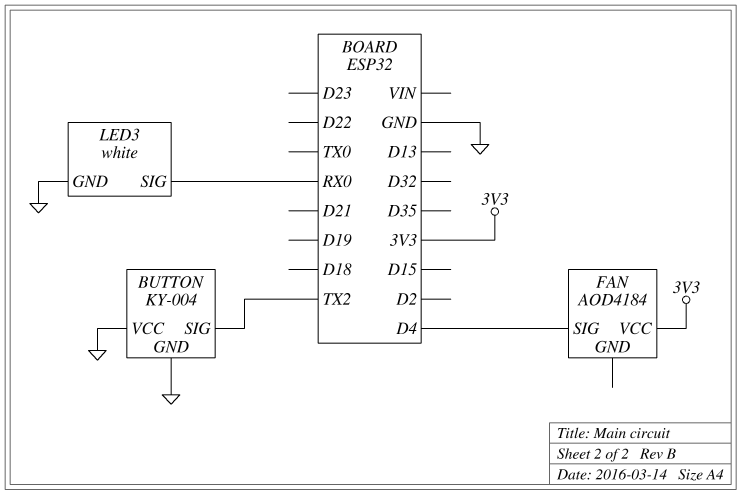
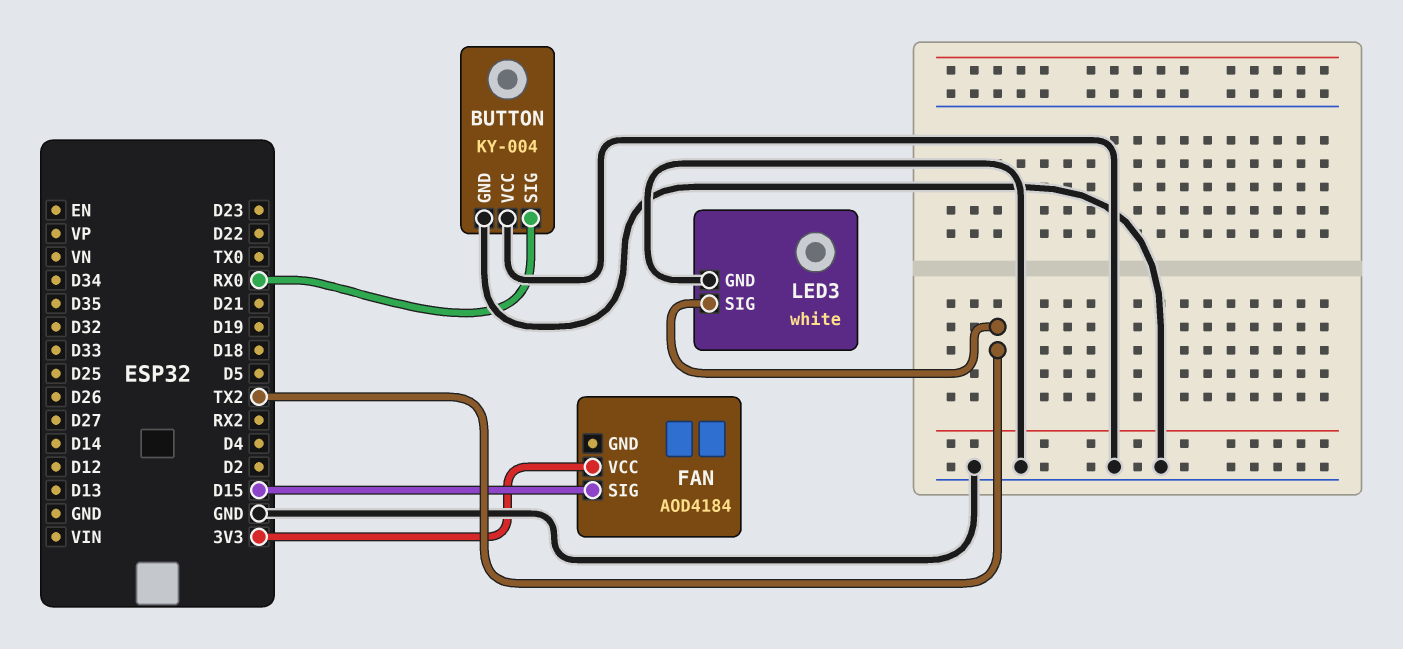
BUTTON pin SIG: TX2 -> RX0
FAN pin SIG: D4 -> D15
LED3 pin SIG: RX0 -> TX2

